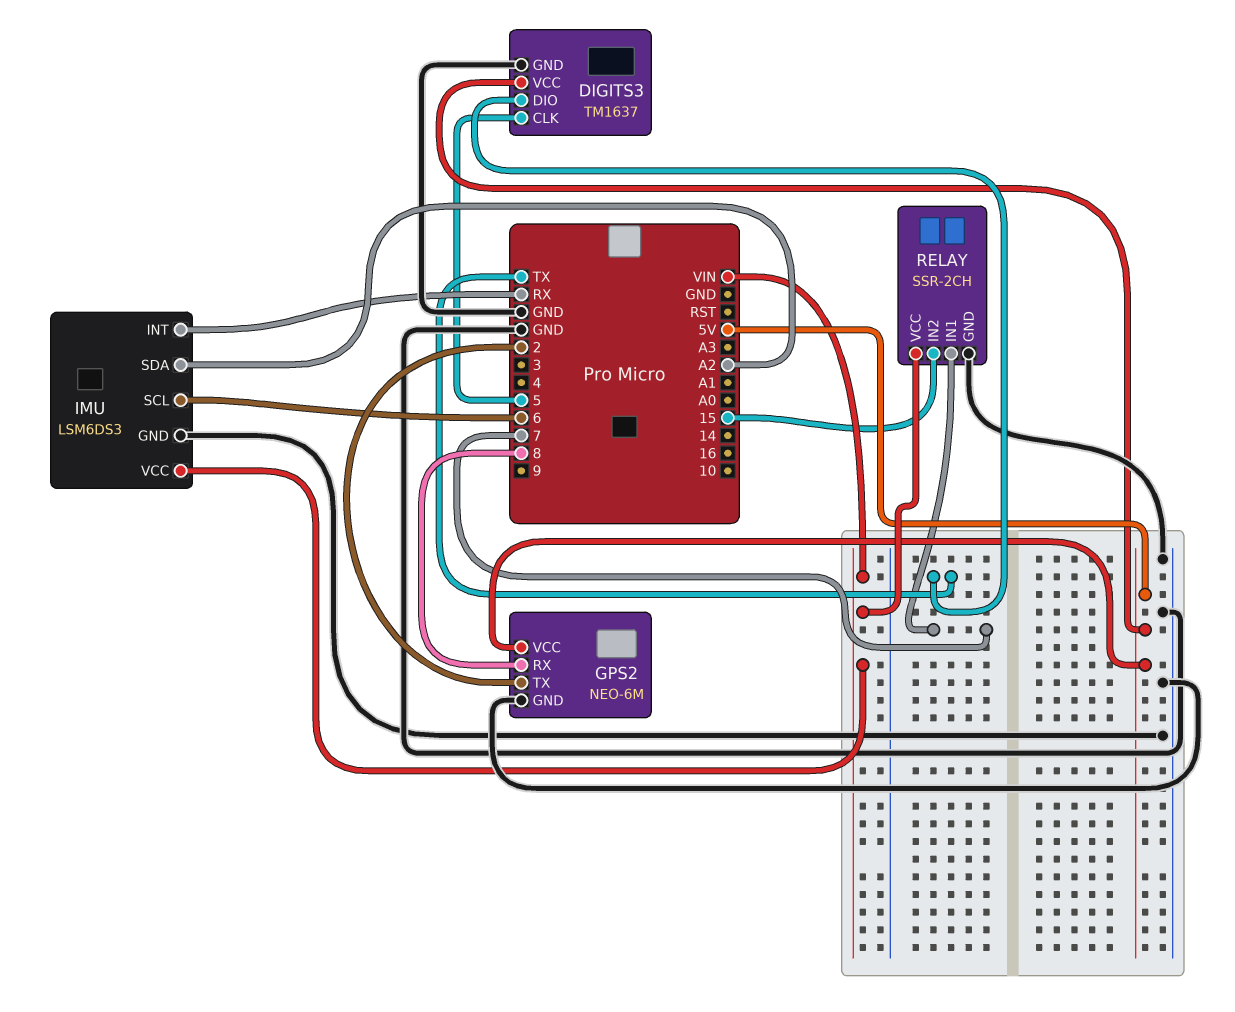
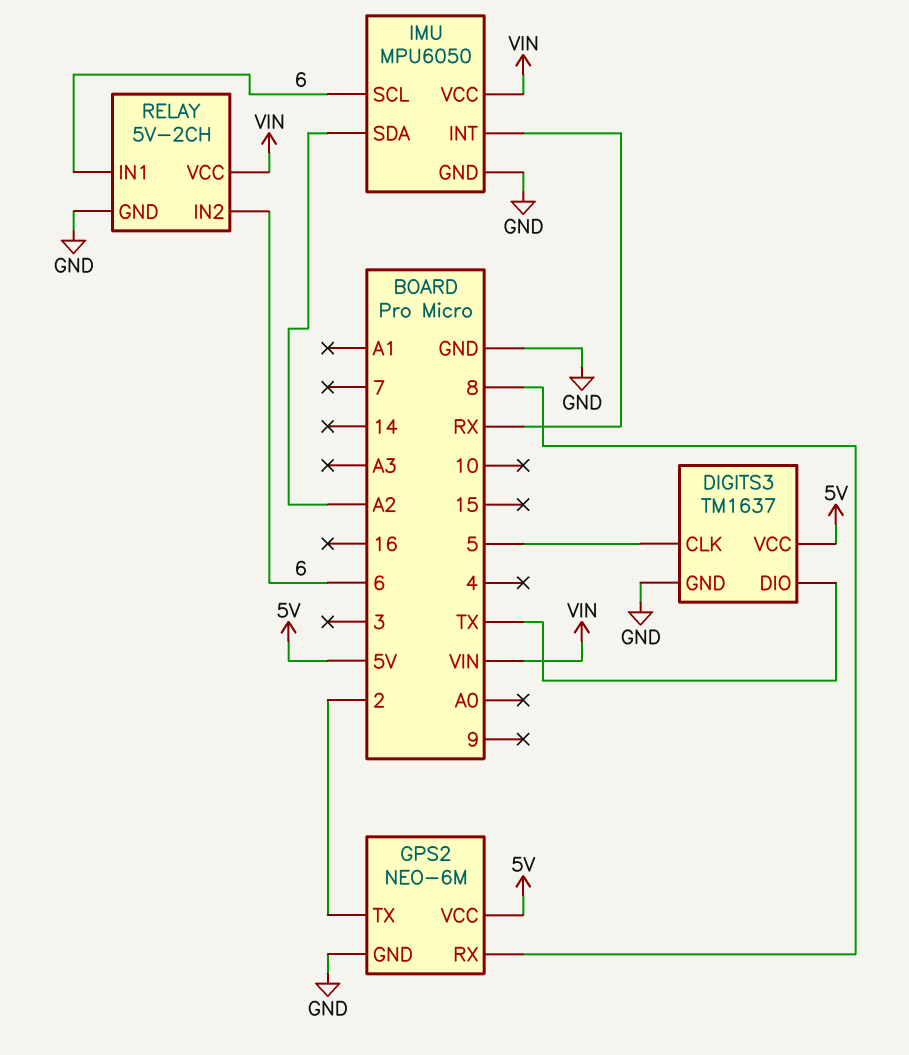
IMU: LSM6DS3 -> MPU6050
RELAY: SSR-2CH -> 5V-2CH
RELAY pin IN1: 7 -> 6
RELAY pin IN2: 15 -> 6

